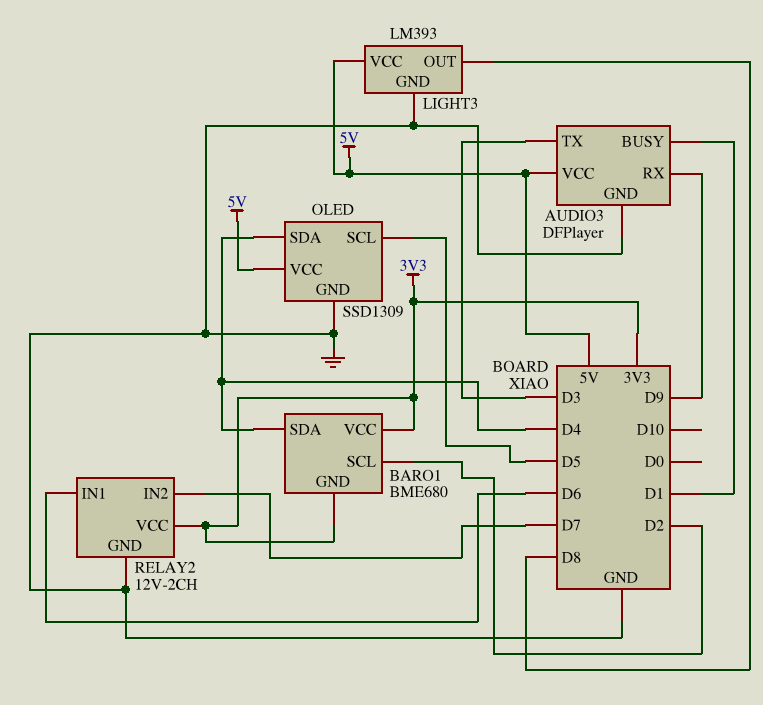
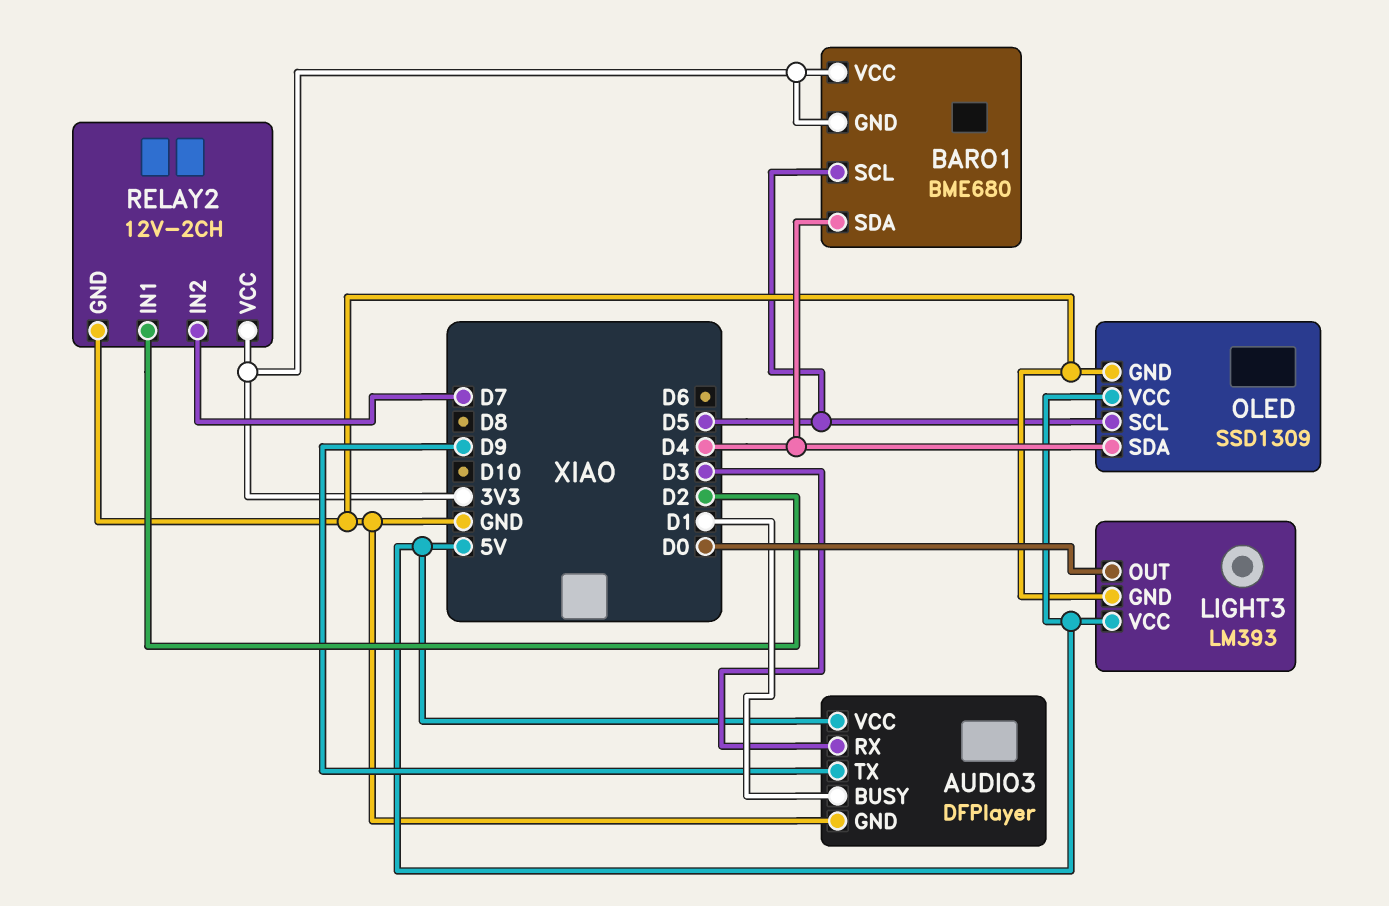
AUDIO3 pin RX: D9 -> D3
AUDIO3 pin TX: D3 -> D9
BARO1 pin SCL: D2 -> D5
LIGHT3 pin OUT: D8 -> D0
RELAY2 pin IN1: D6 -> D2

